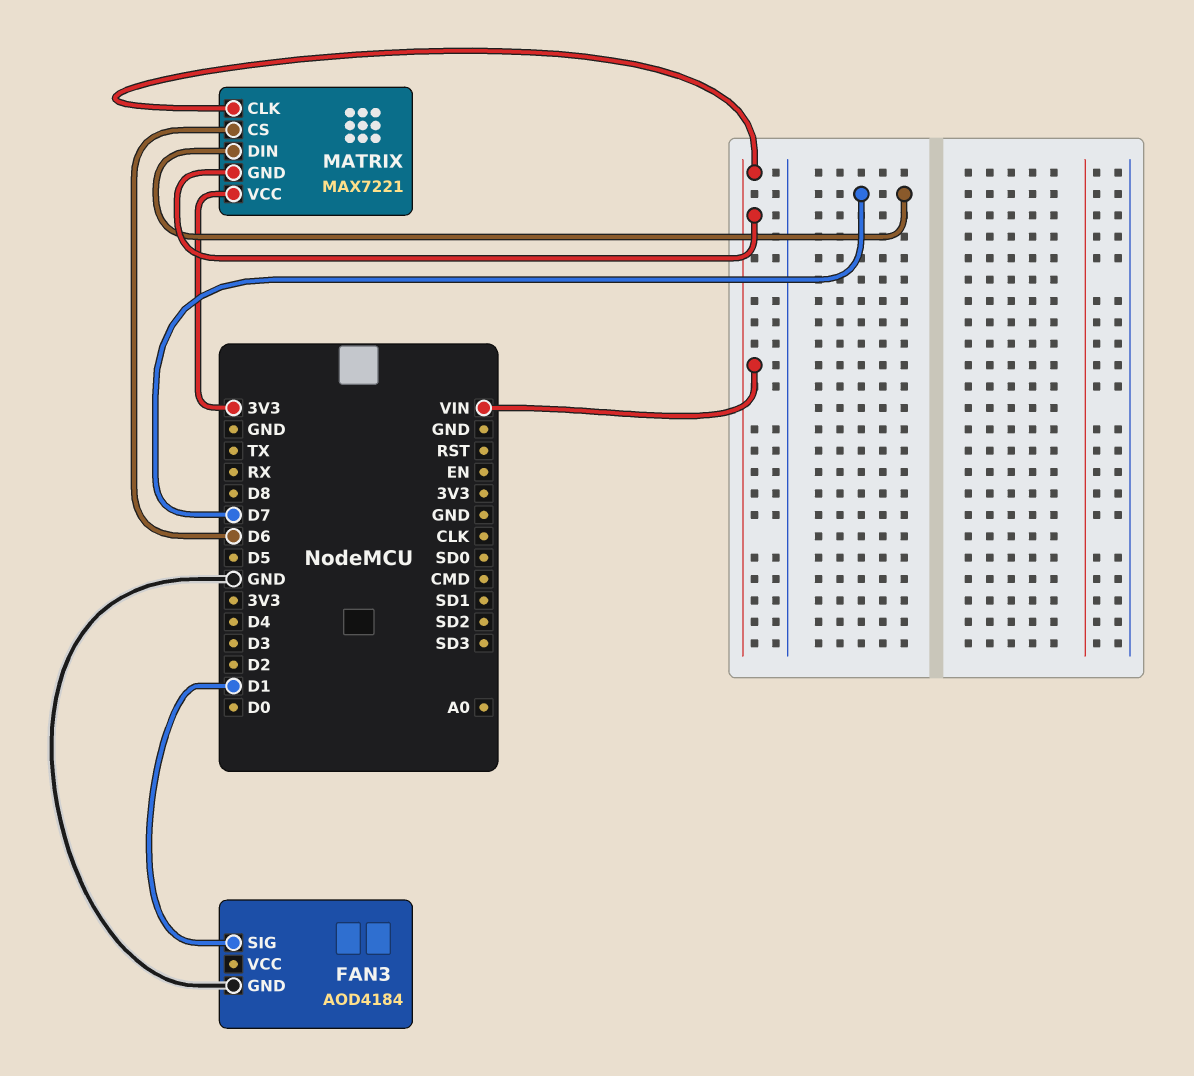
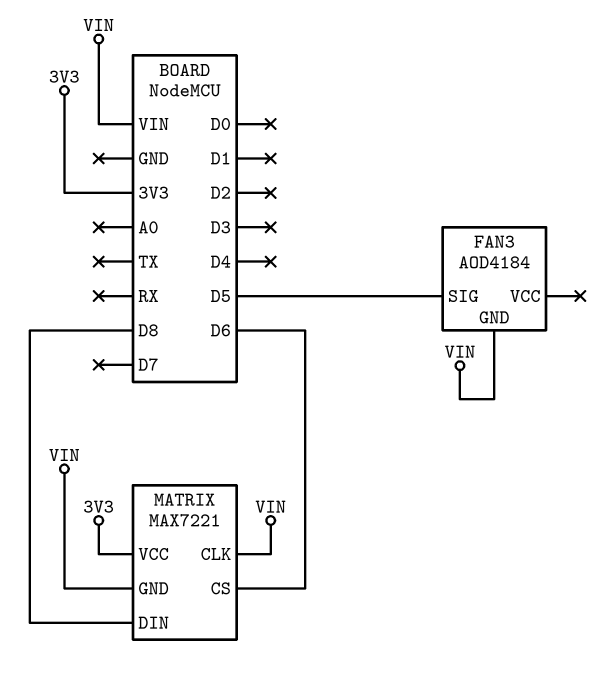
FAN3 pin GND: GND -> VIN
FAN3 pin SIG: D1 -> D5
MATRIX pin DIN: D7 -> D8

